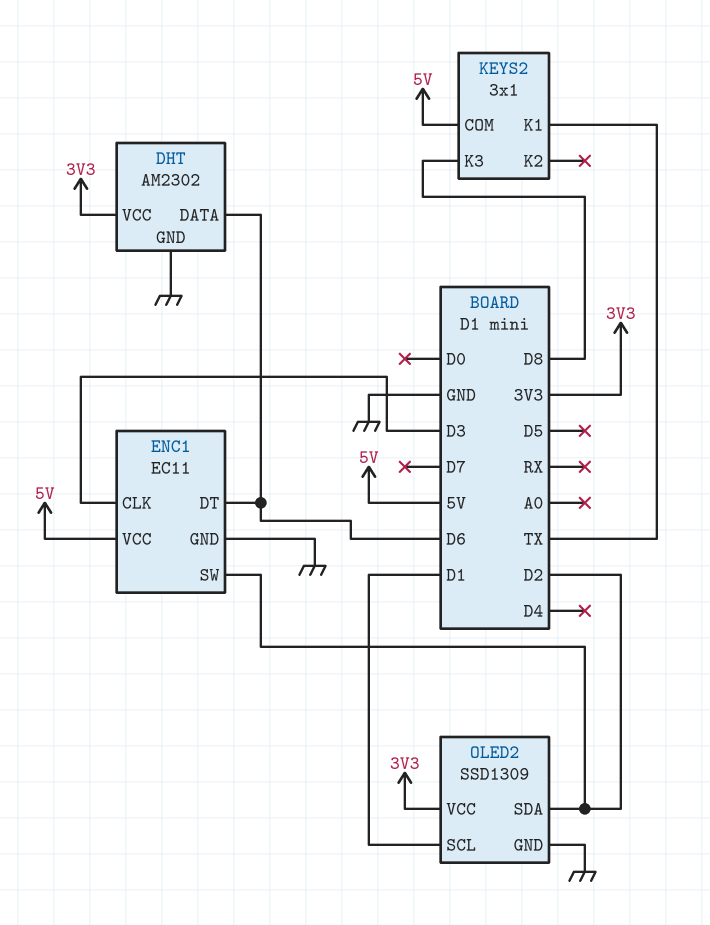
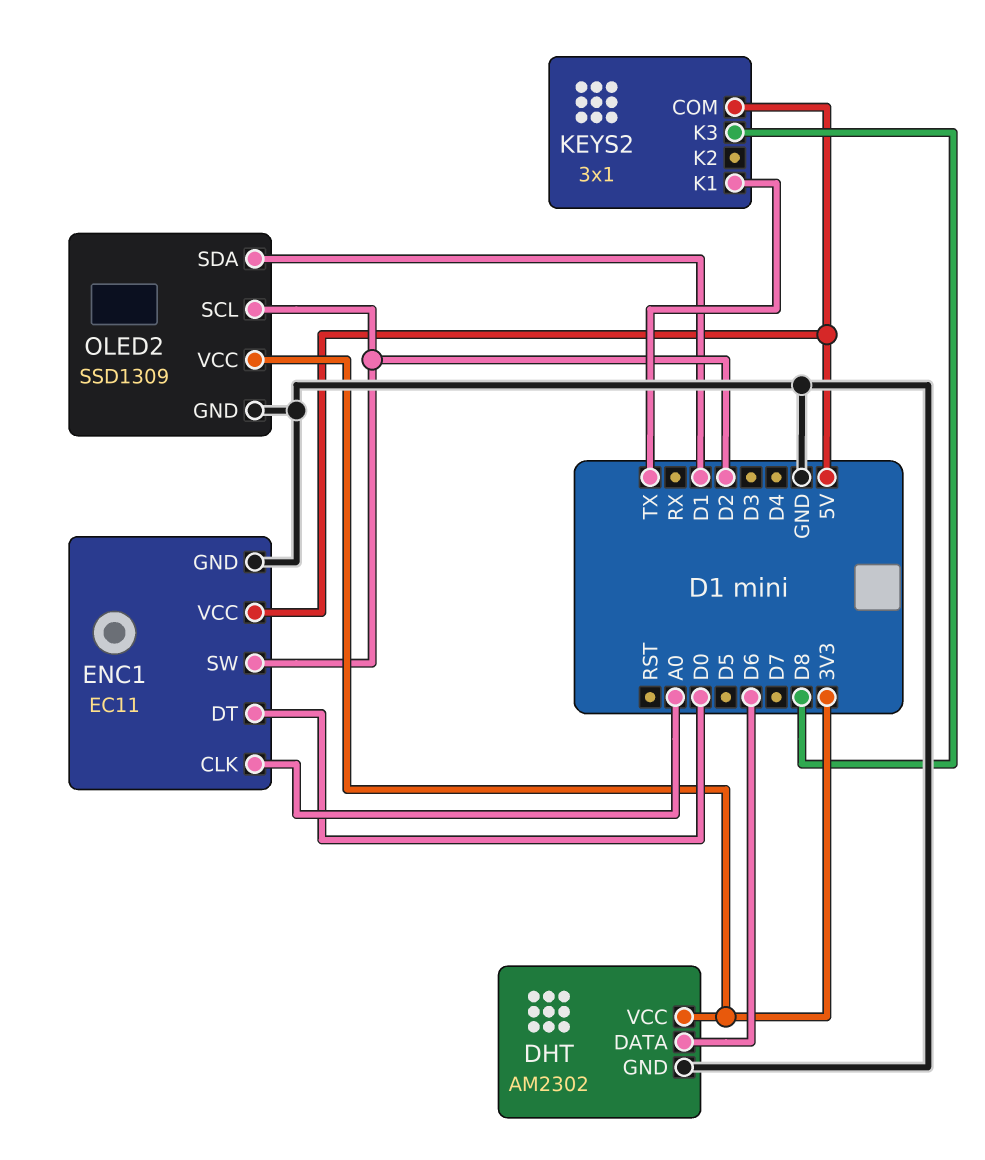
ENC1 pin CLK: D3 -> A0
ENC1 pin DT: D6 -> D0
OLED2 pin SCL: D1 -> D2
OLED2 pin SDA: D2 -> D1

